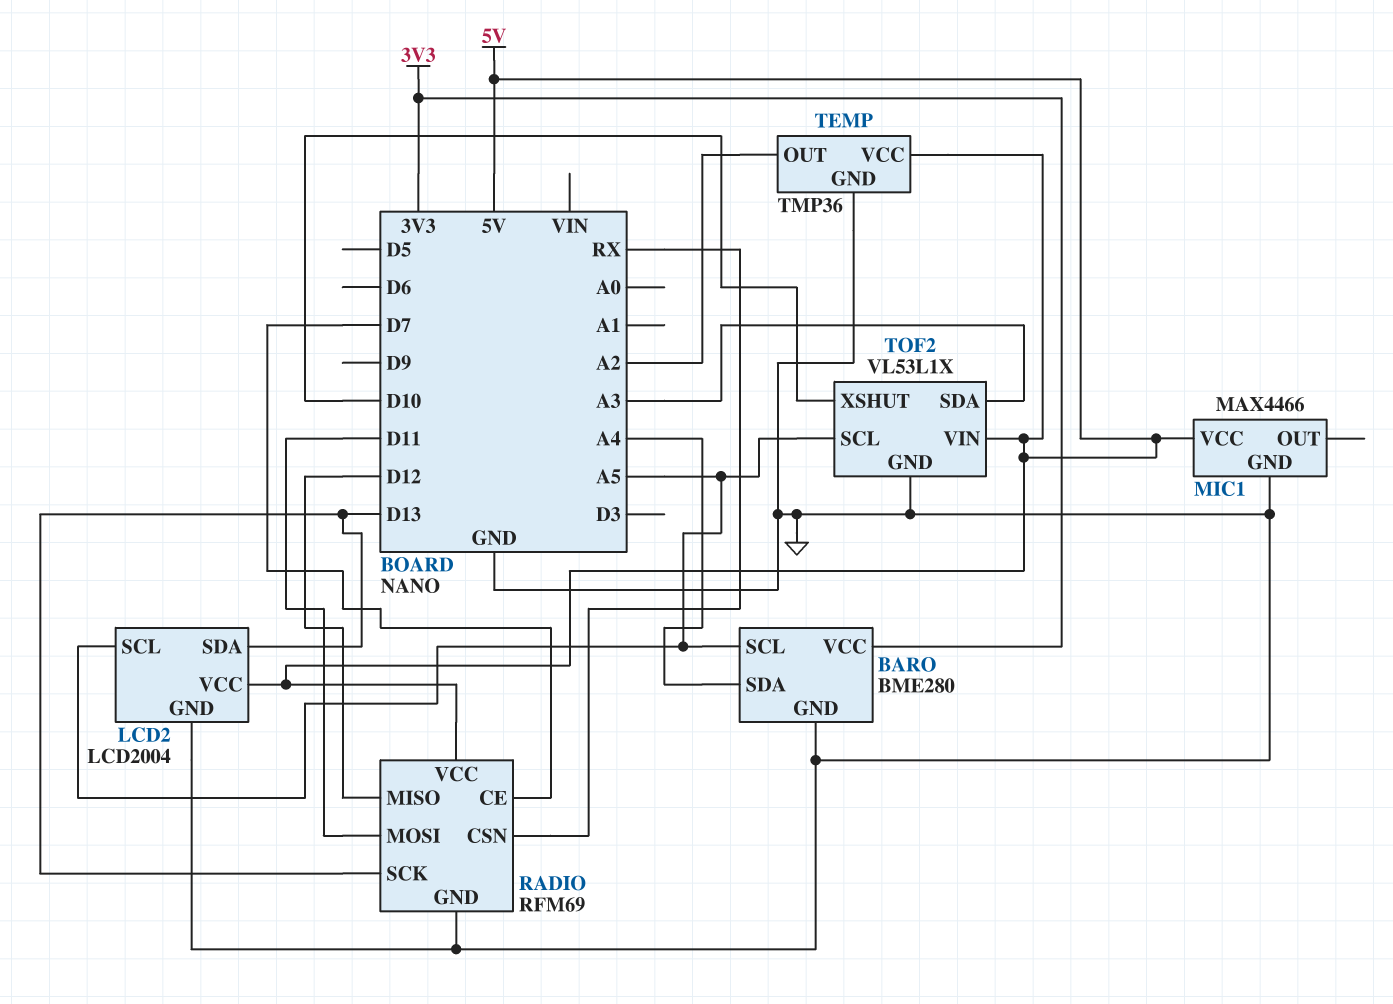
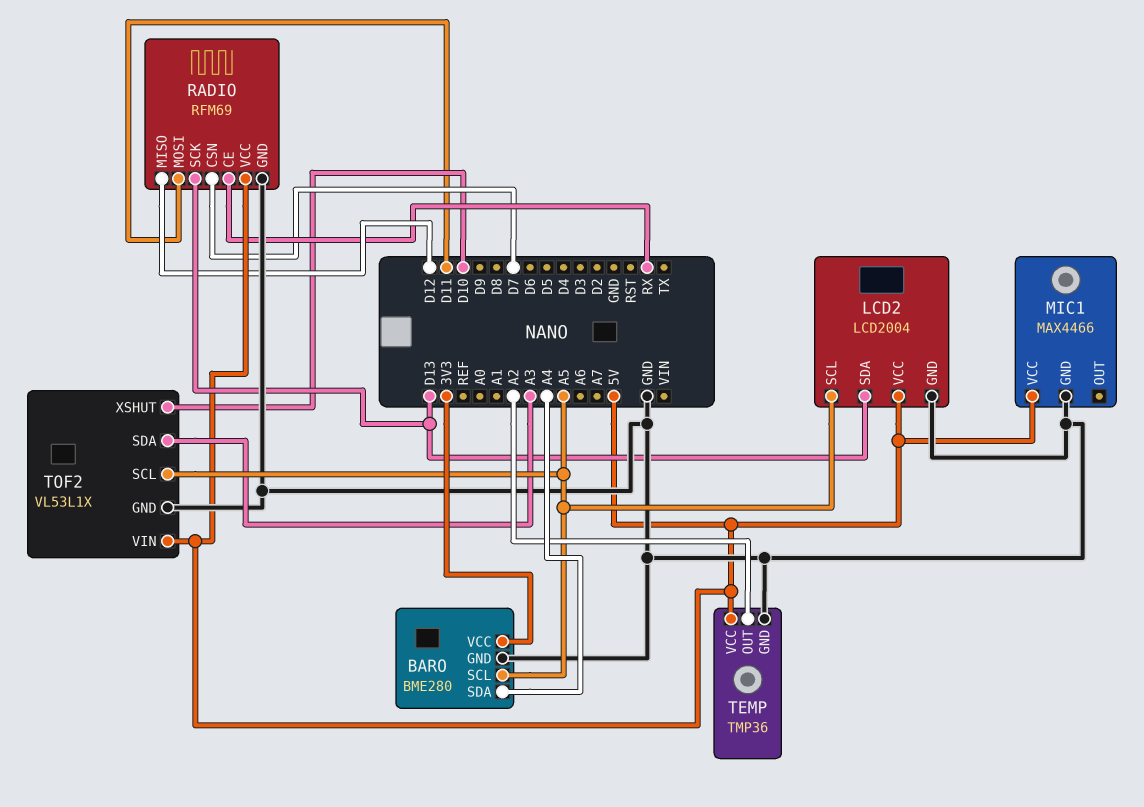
RADIO pin CE: D7 -> RX
RADIO pin CSN: RX -> D7

